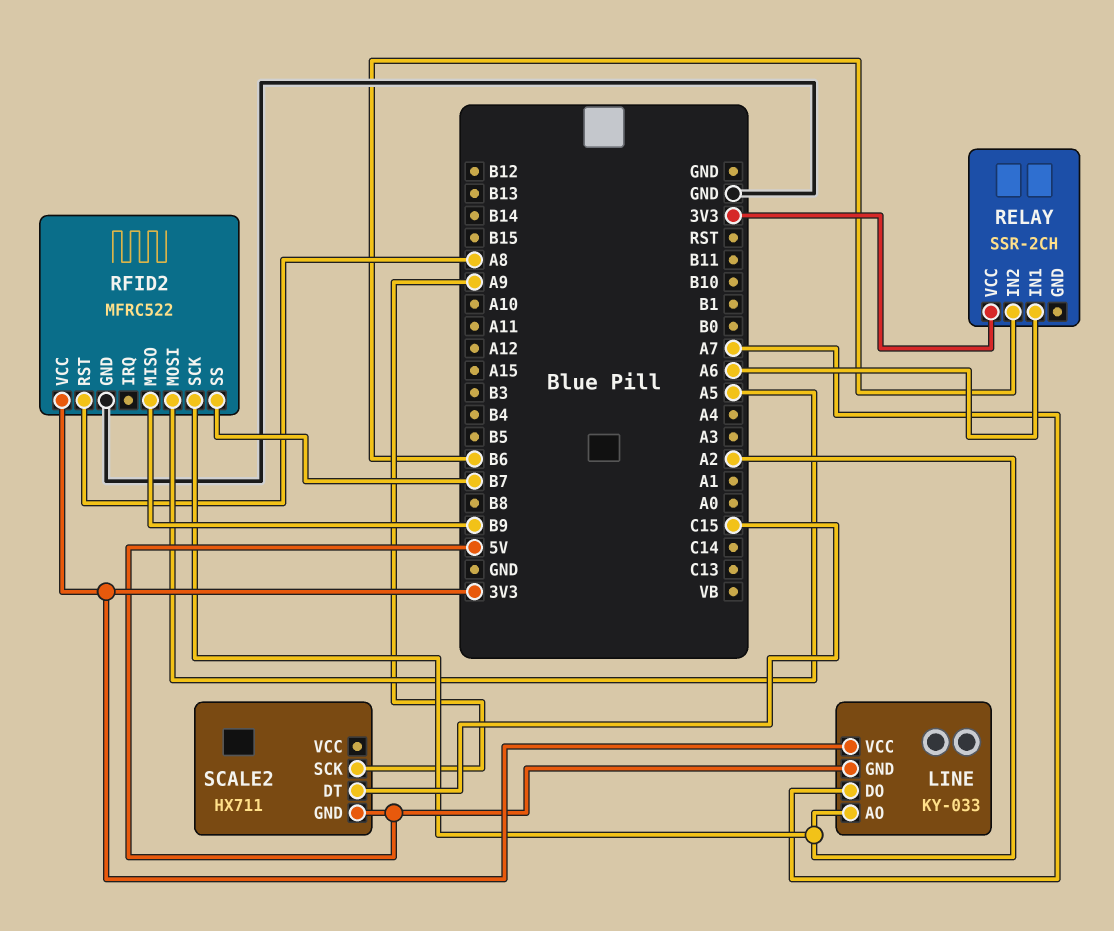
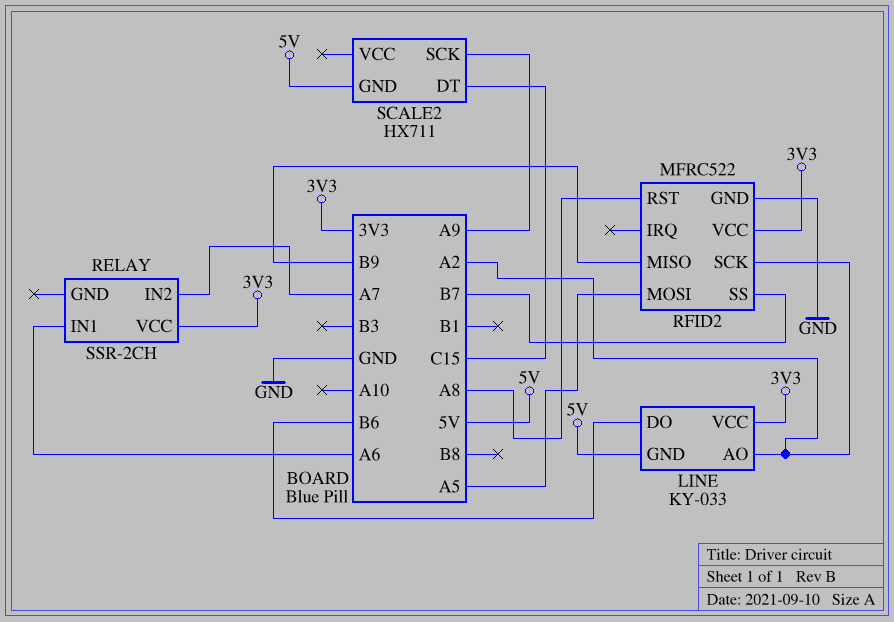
LINE pin DO: A7 -> B6
RELAY pin IN2: B6 -> A7

